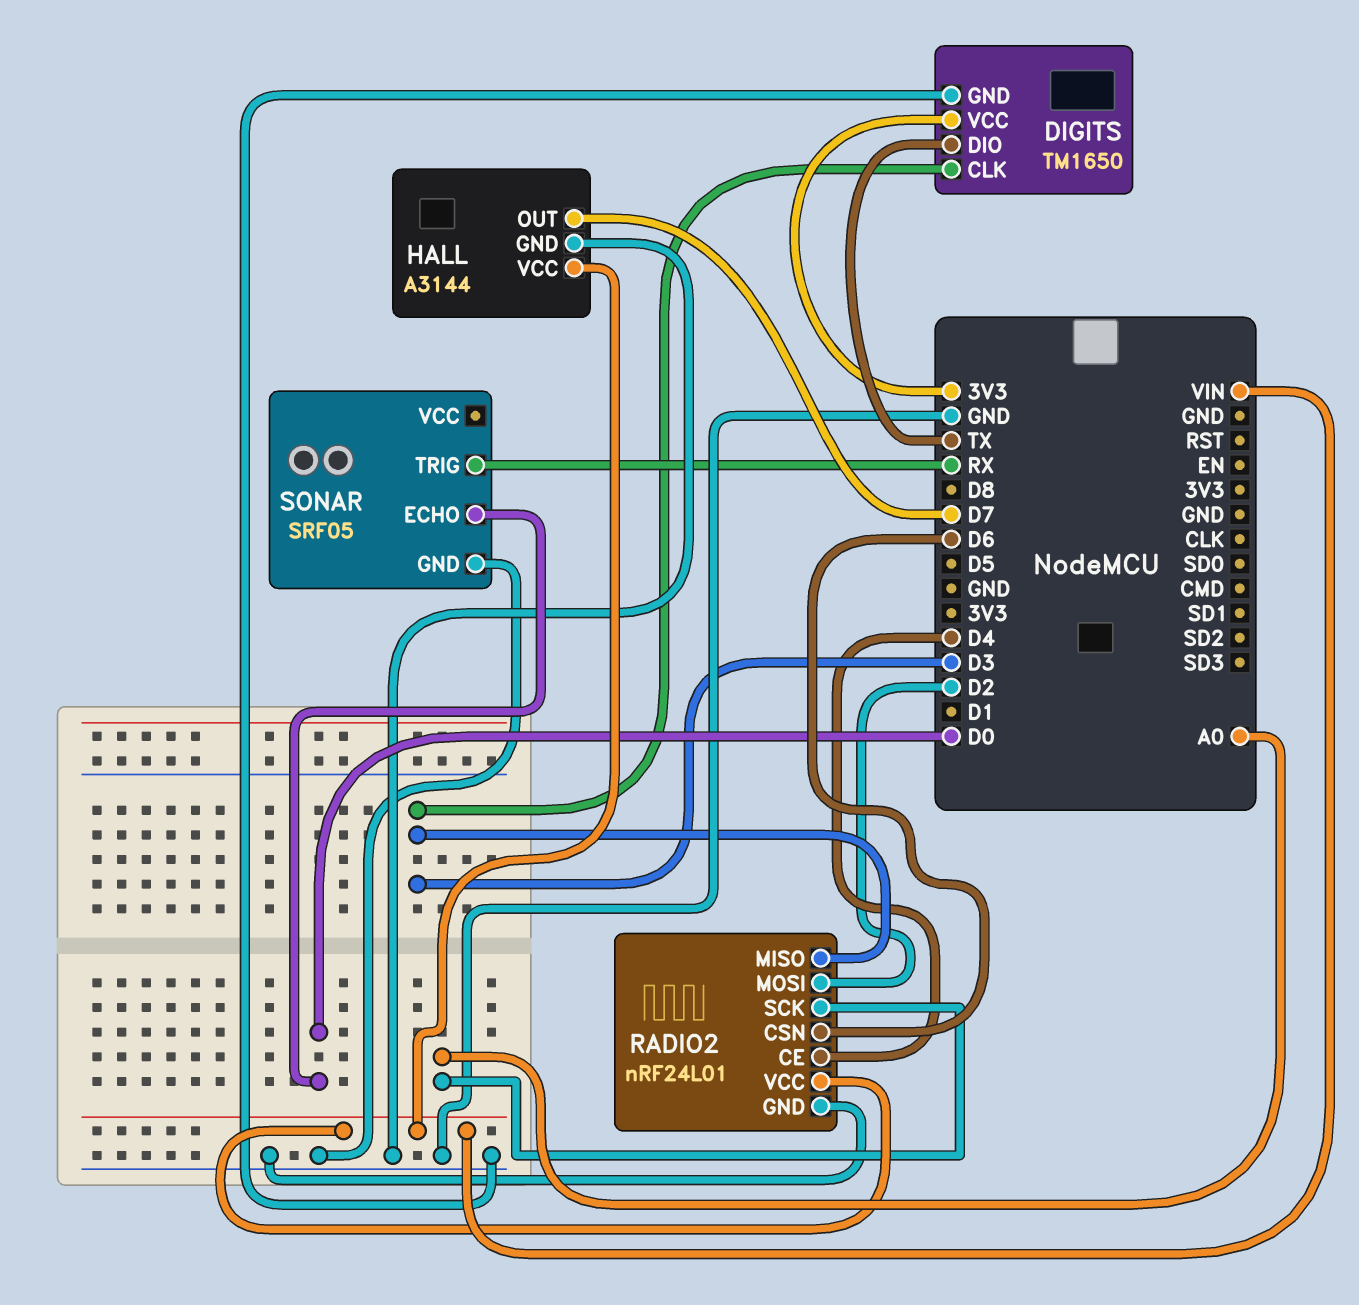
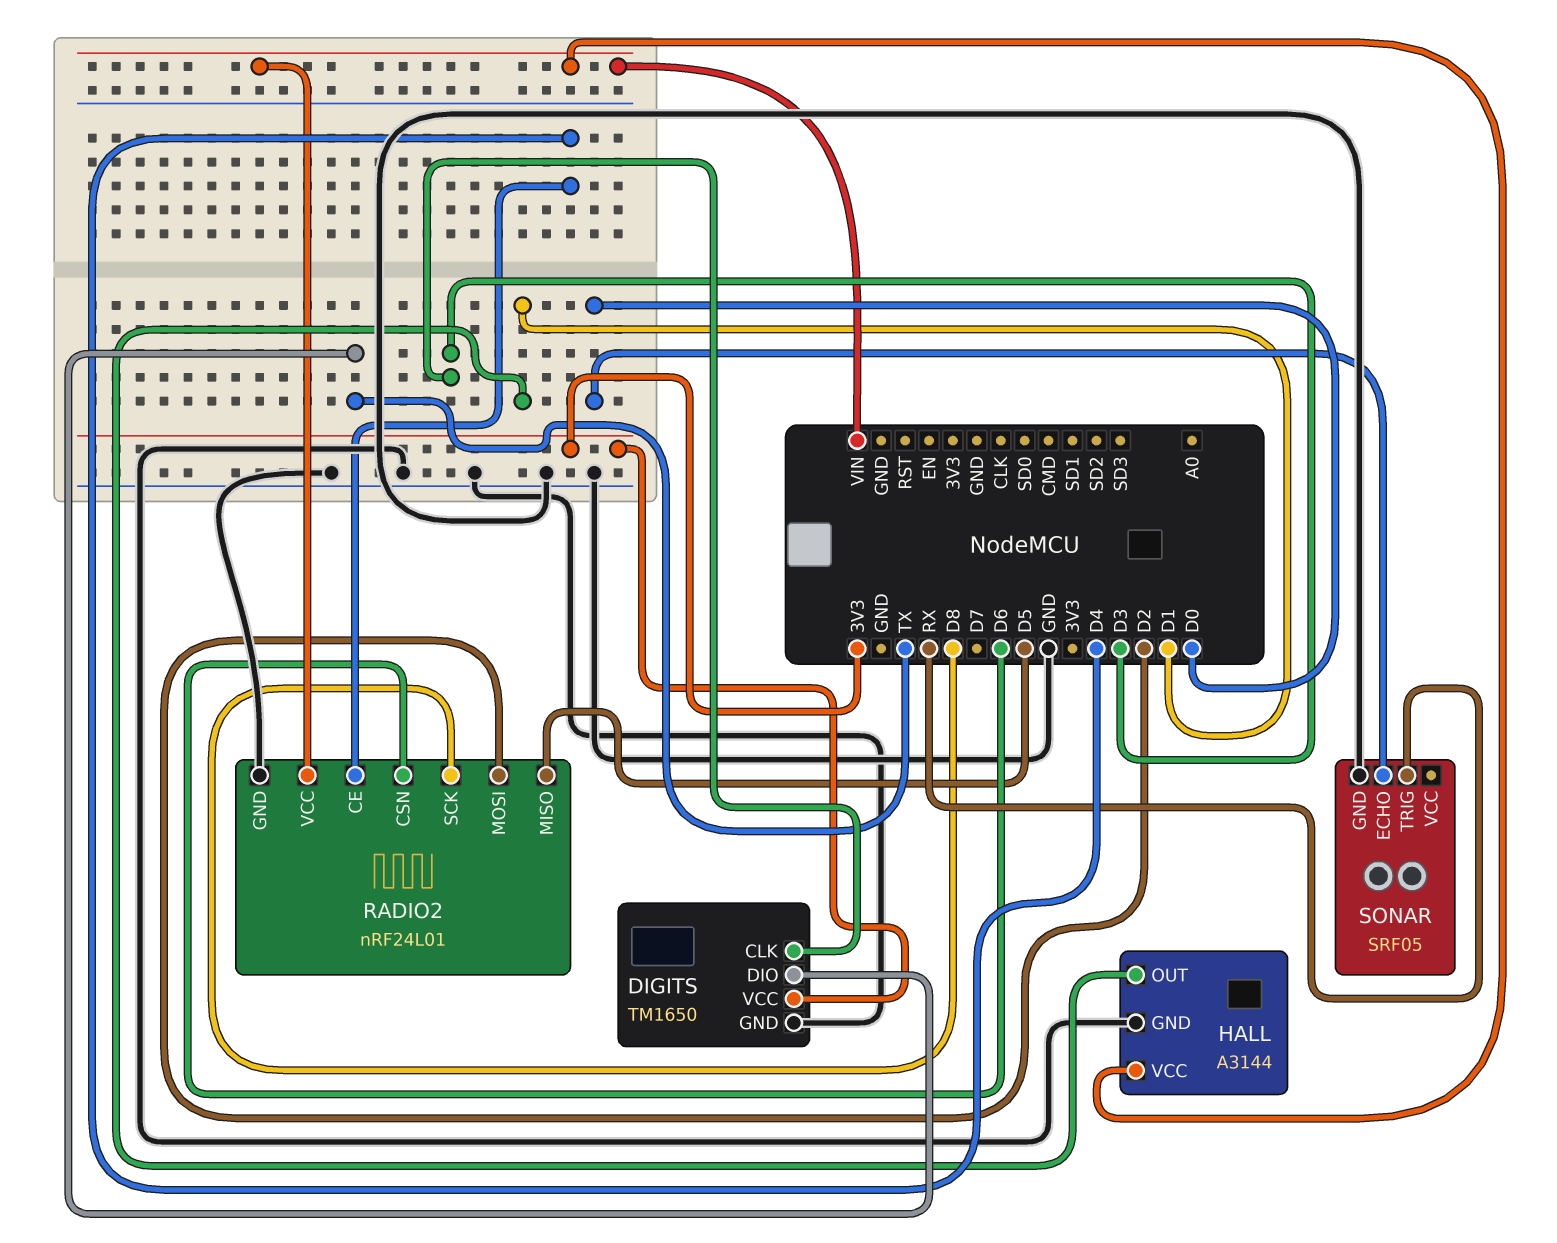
HALL pin OUT: D7 -> D1
RADIO2 pin MISO: D3 -> D5
RADIO2 pin SCK: A0 -> D8

